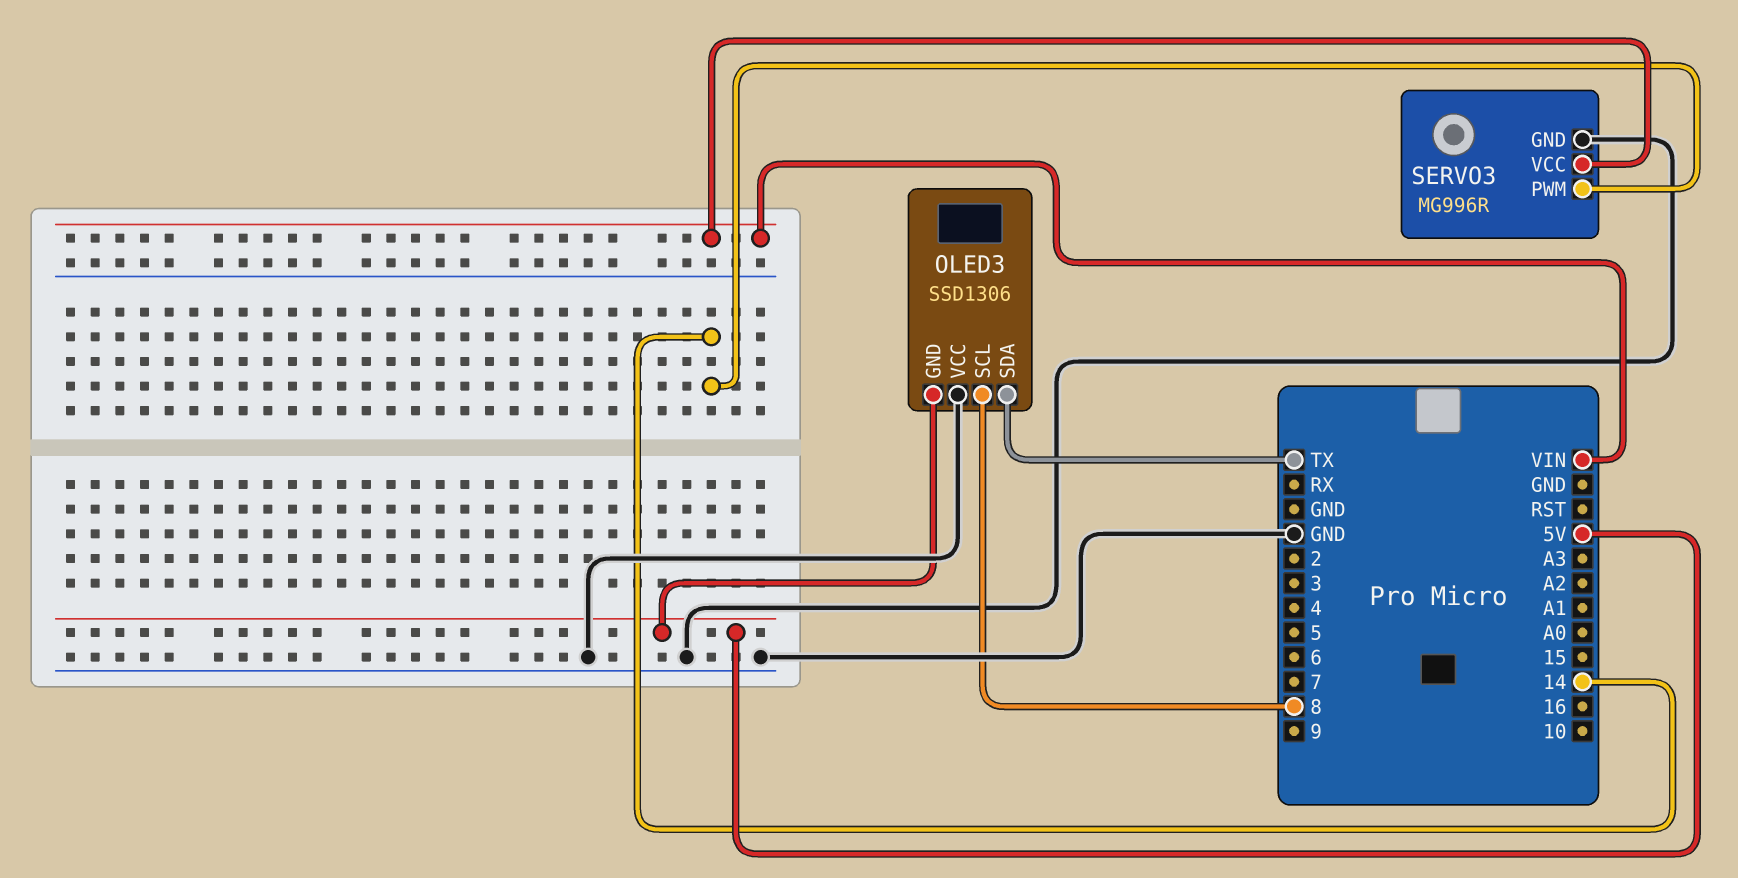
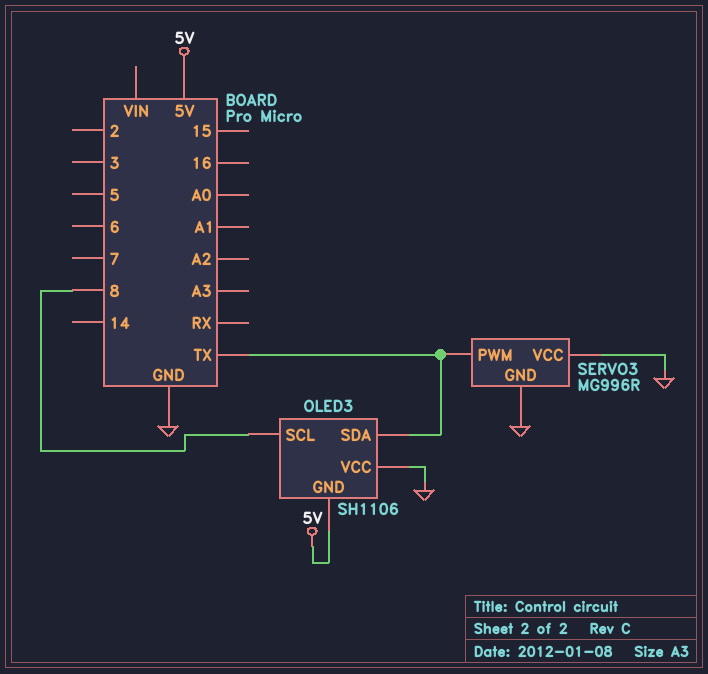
OLED3: SSD1306 -> SH1106
SERVO3 pin PWM: 14 -> TX
SERVO3 pin VCC: VIN -> GND

